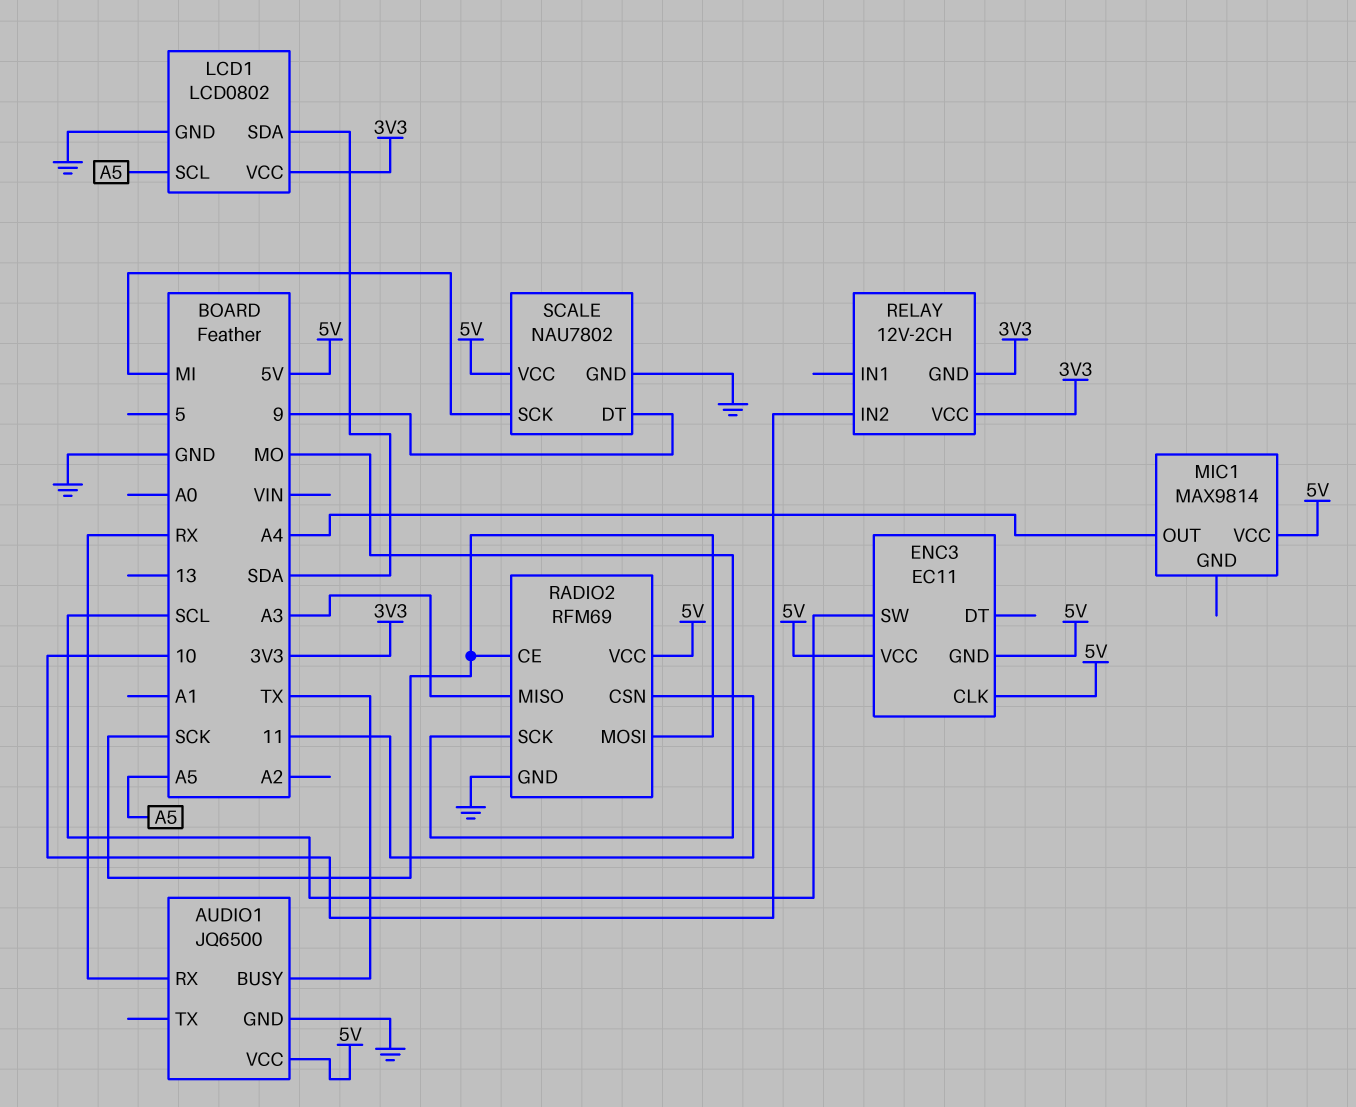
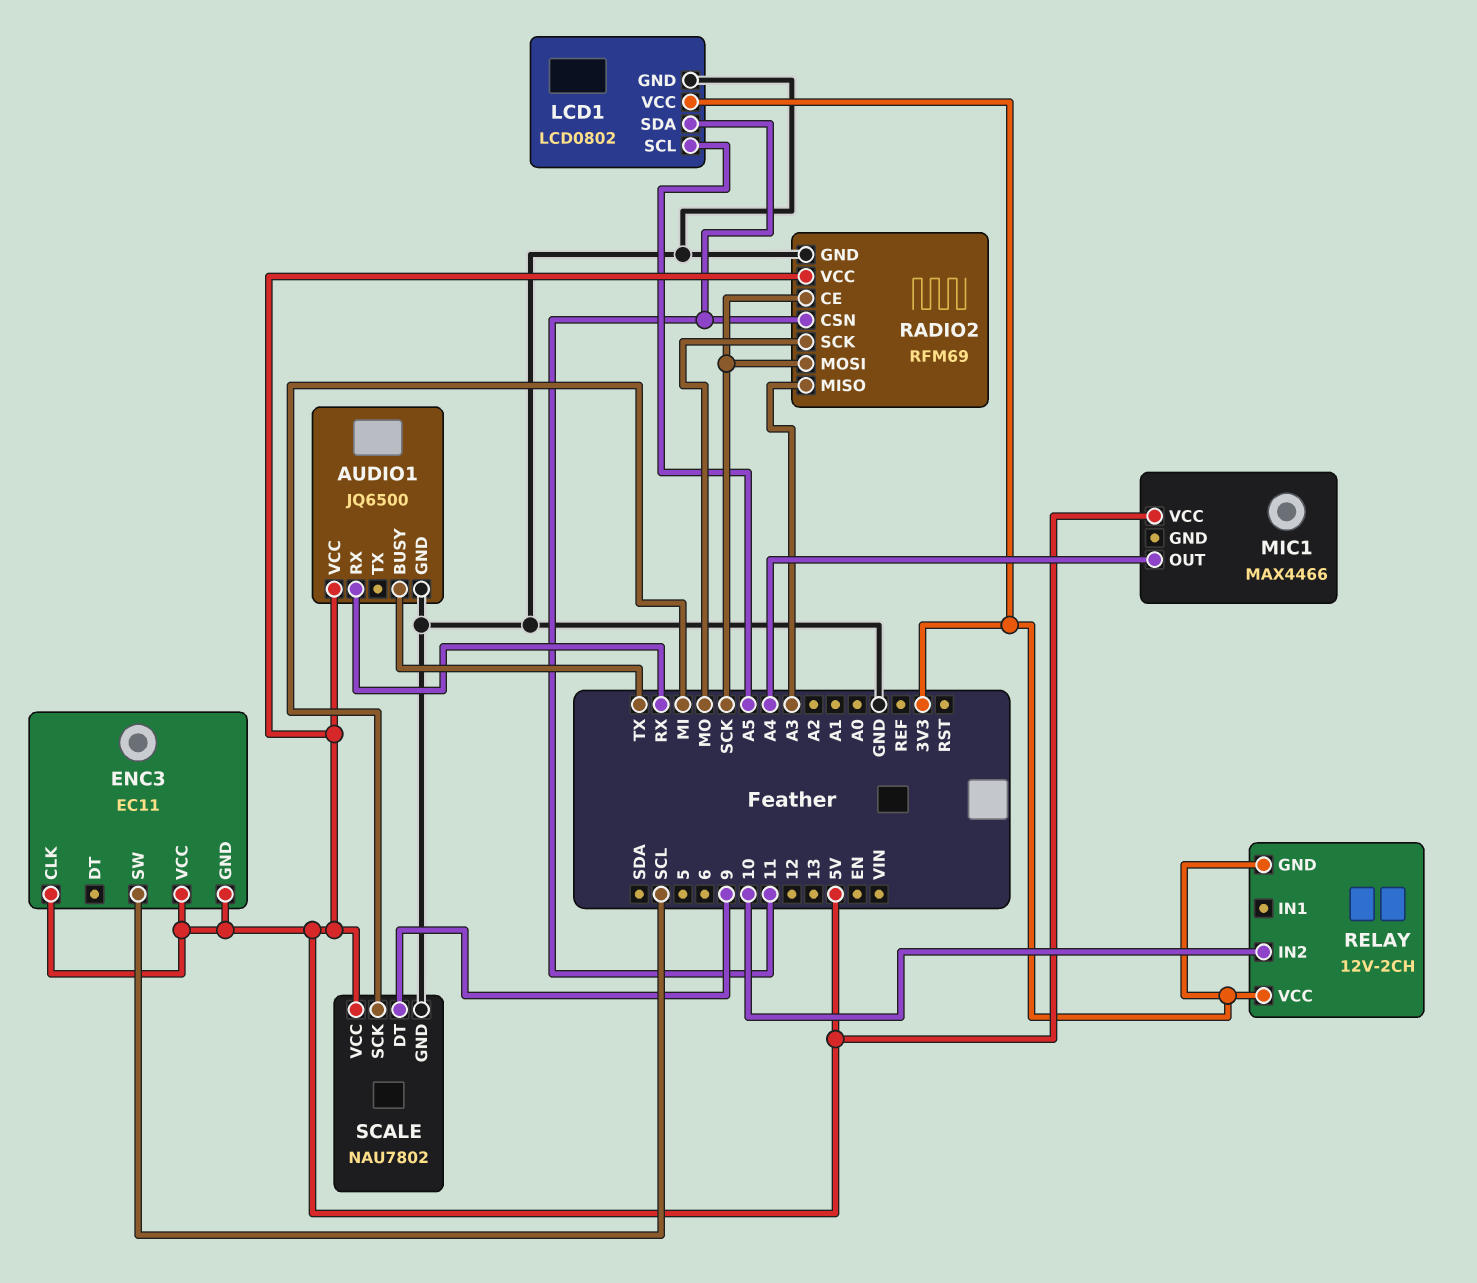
LCD1 pin SDA: SDA -> 11
MIC1: MAX9814 -> MAX4466

